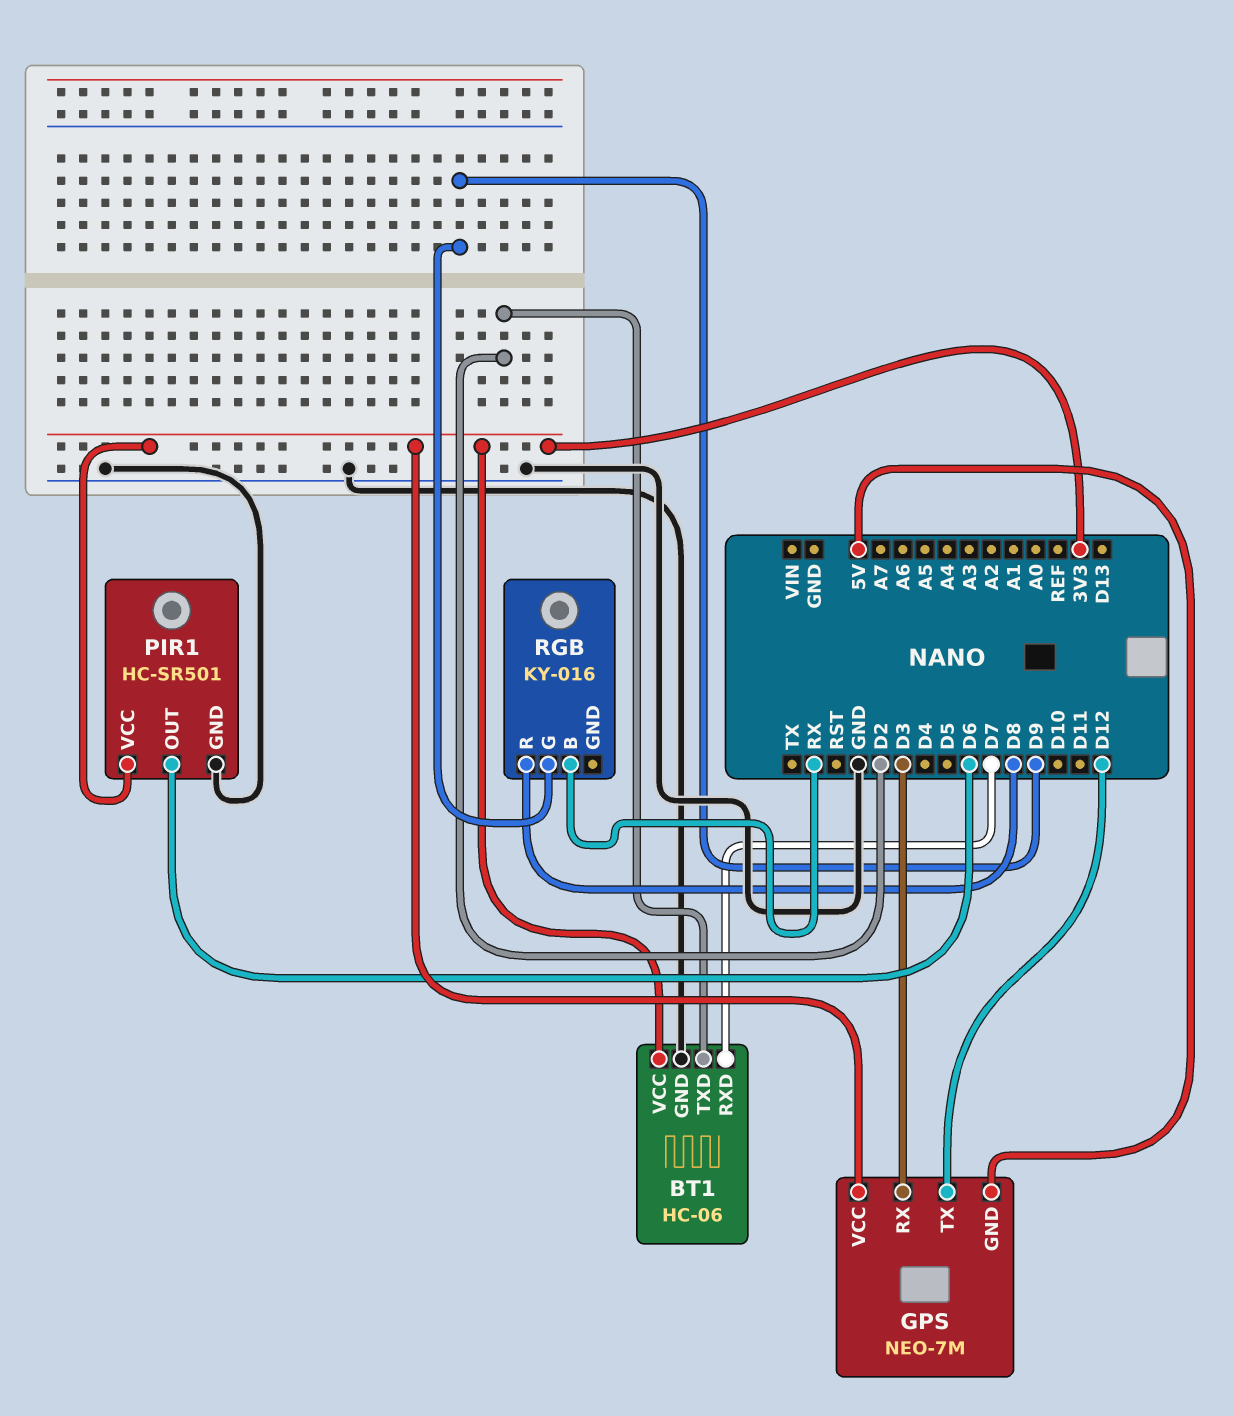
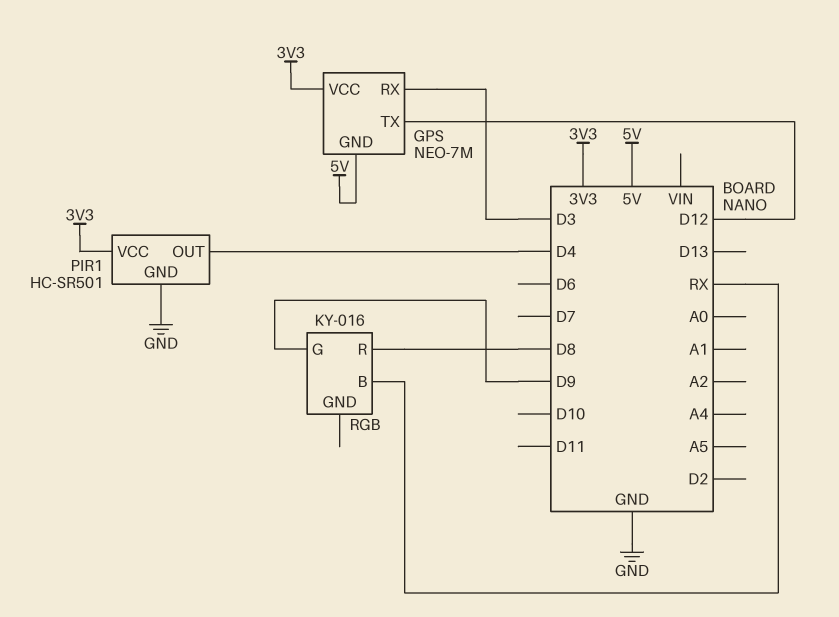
BT1: HC-06 -> none
BT1 pin GND: GND -> none
BT1 pin RXD: D7 -> none
BT1 pin TXD: D2 -> none
BT1 pin VCC: 3V3 -> none
PIR1 pin OUT: D6 -> D4

